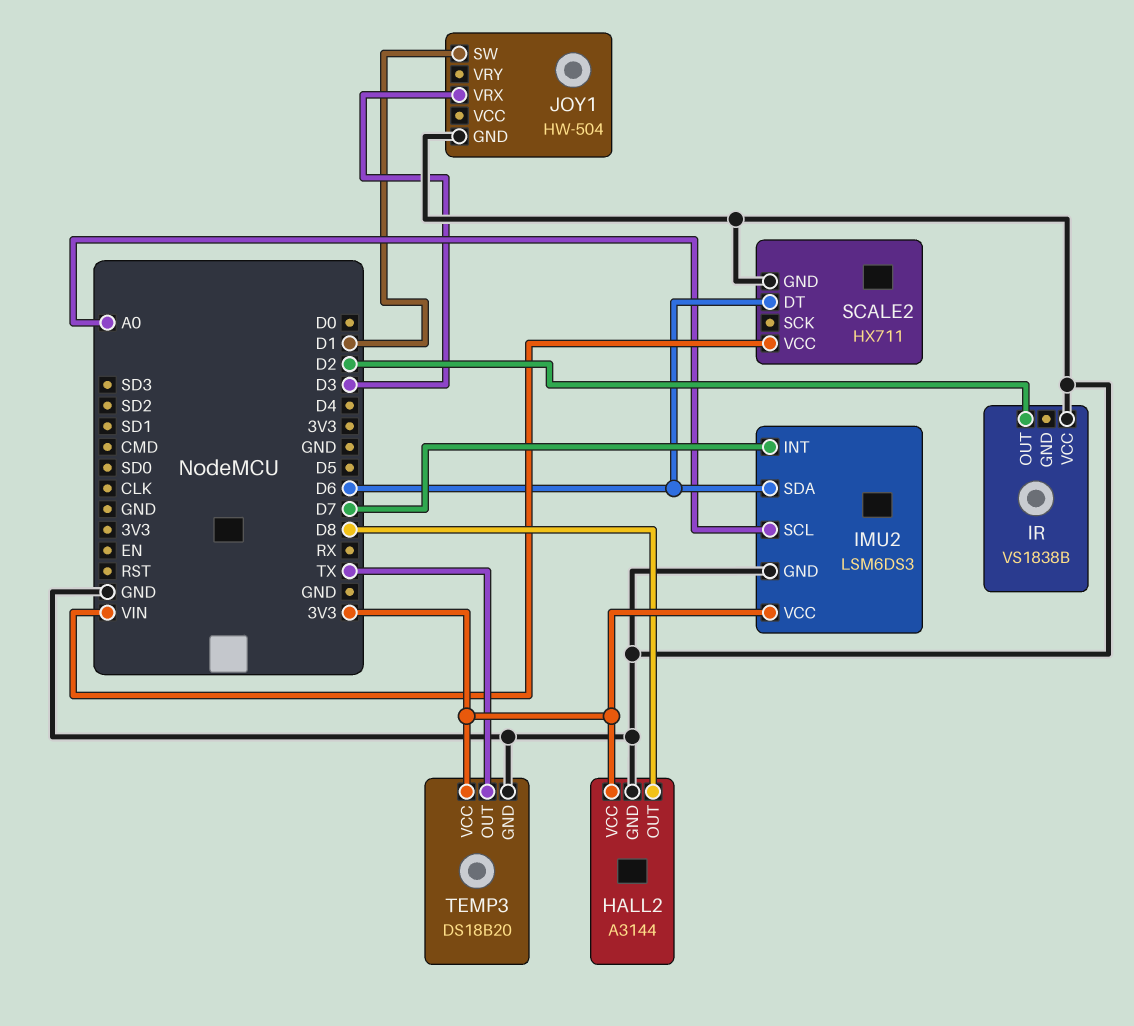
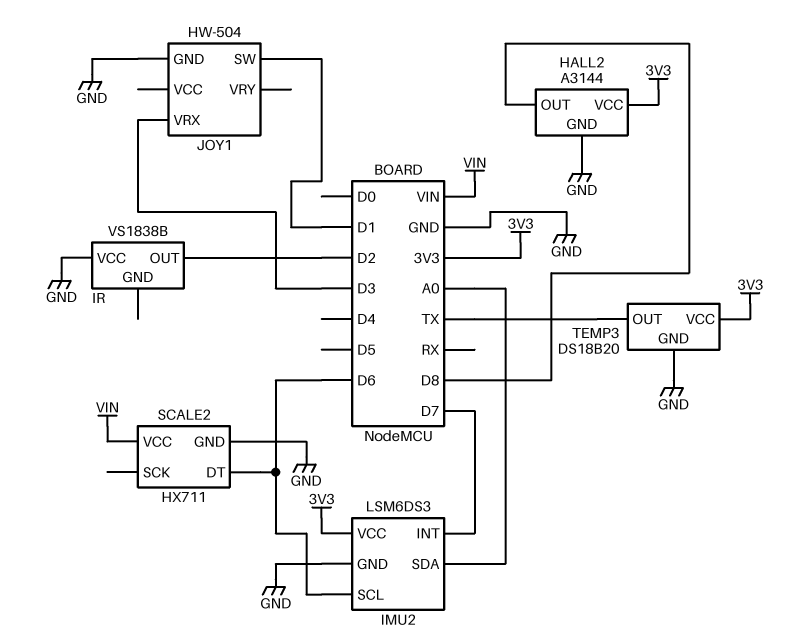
IMU2 pin SCL: A0 -> D6
IMU2 pin SDA: D6 -> A0

